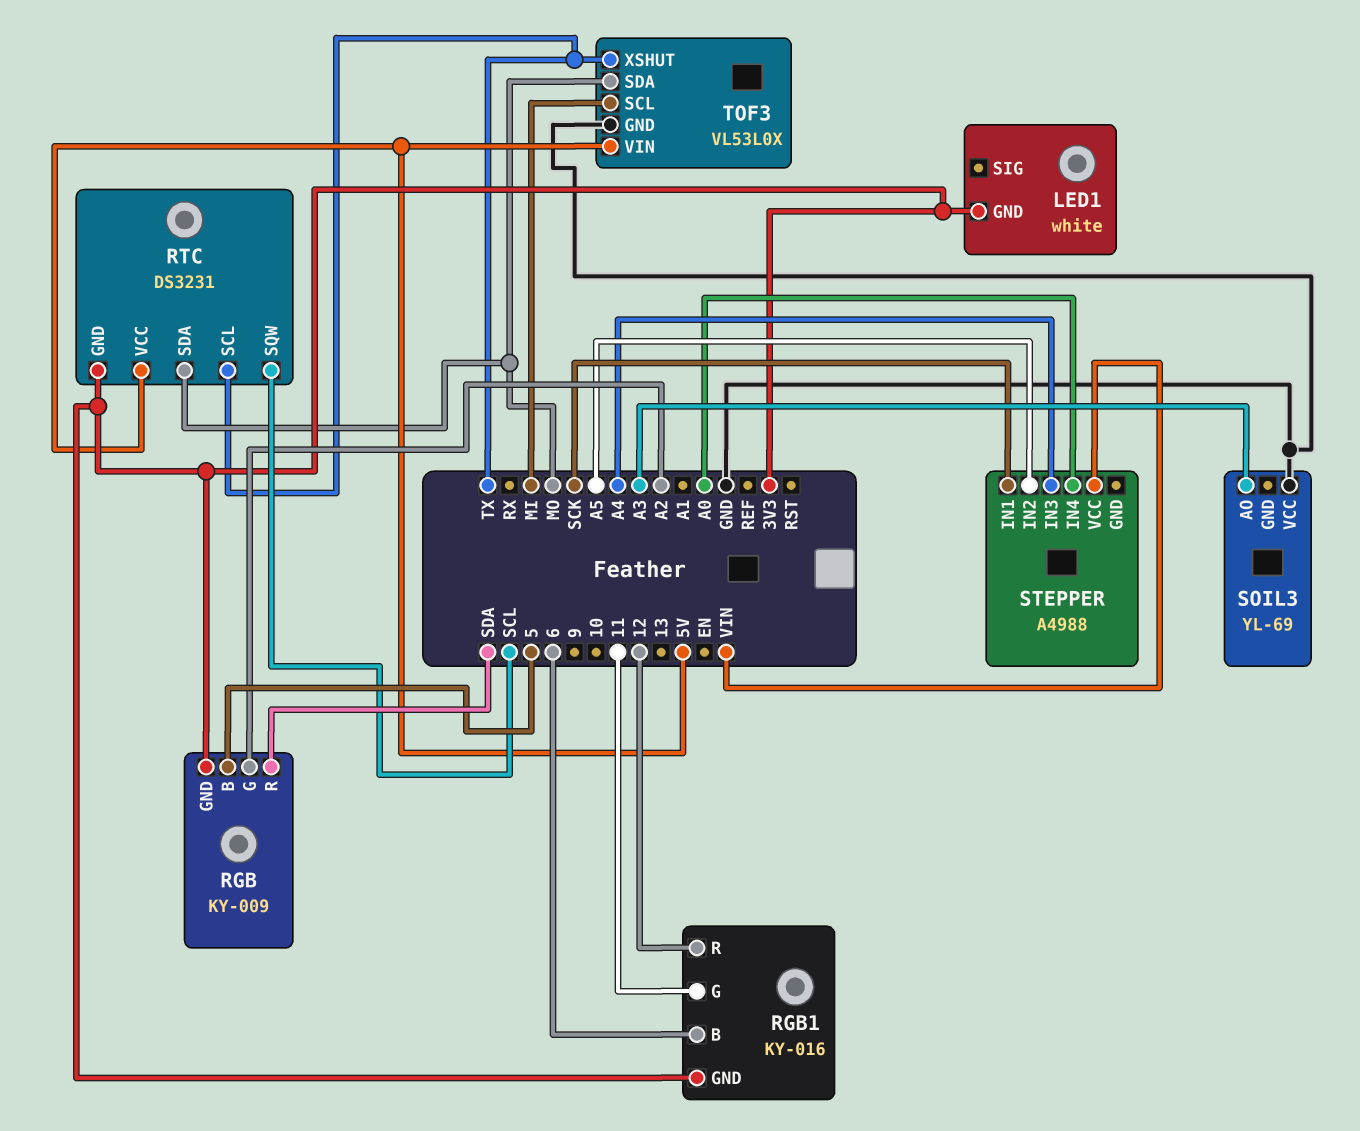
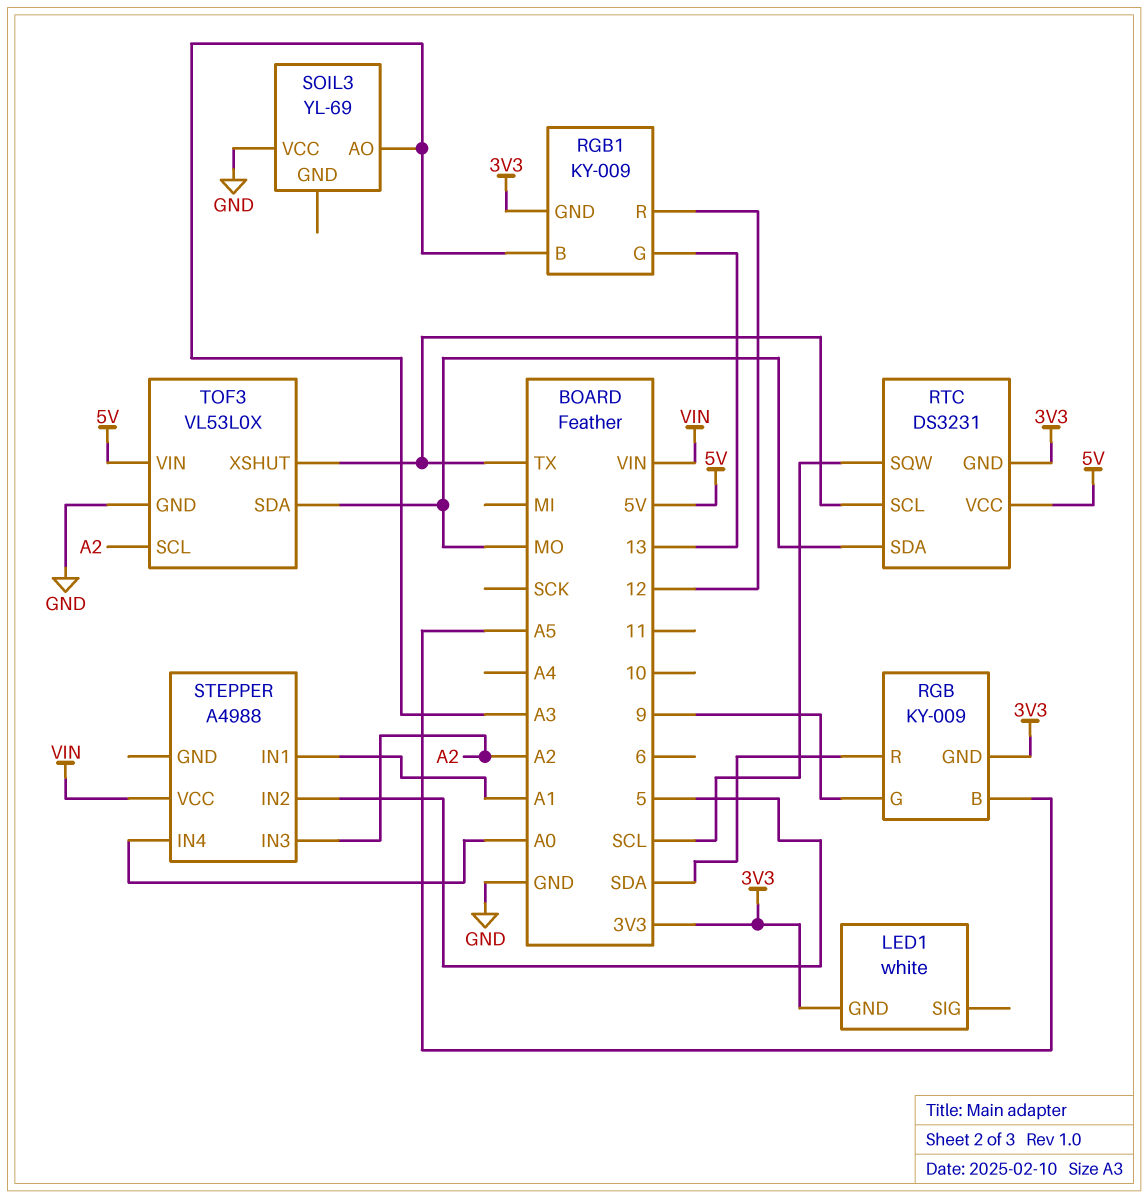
RGB pin B: 5 -> A5
RGB pin G: A2 -> 9
RGB1: KY-016 -> KY-009
RGB1 pin B: 6 -> A3
RGB1 pin G: 11 -> 13
STEPPER pin IN1: SCK -> A1
STEPPER pin IN2: A5 -> 5
STEPPER pin IN3: A4 -> A2
TOF3 pin SCL: MI -> A2

